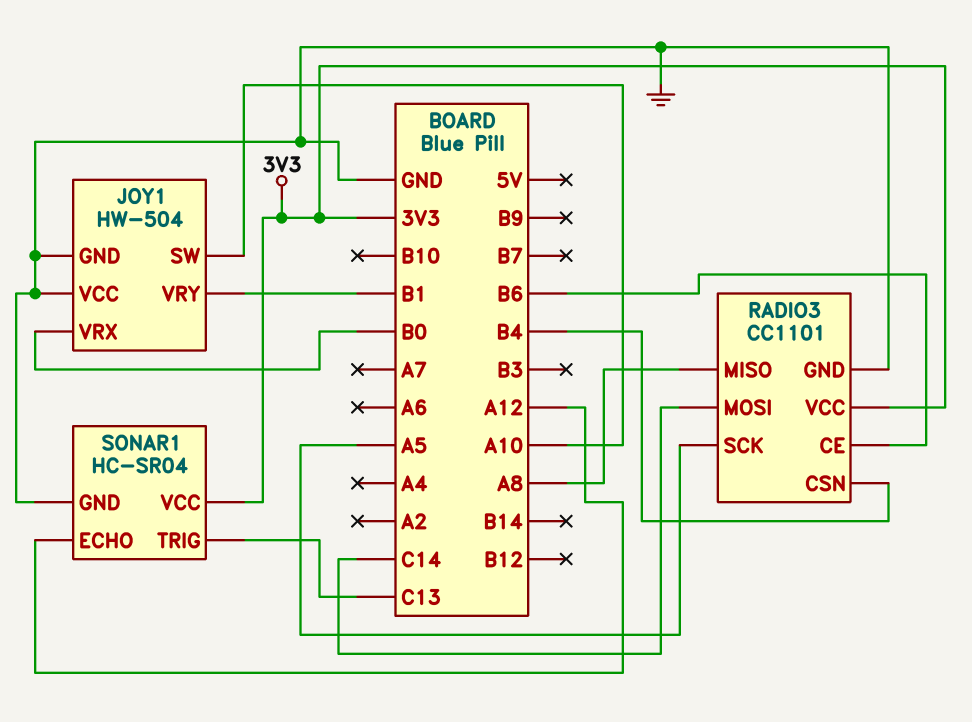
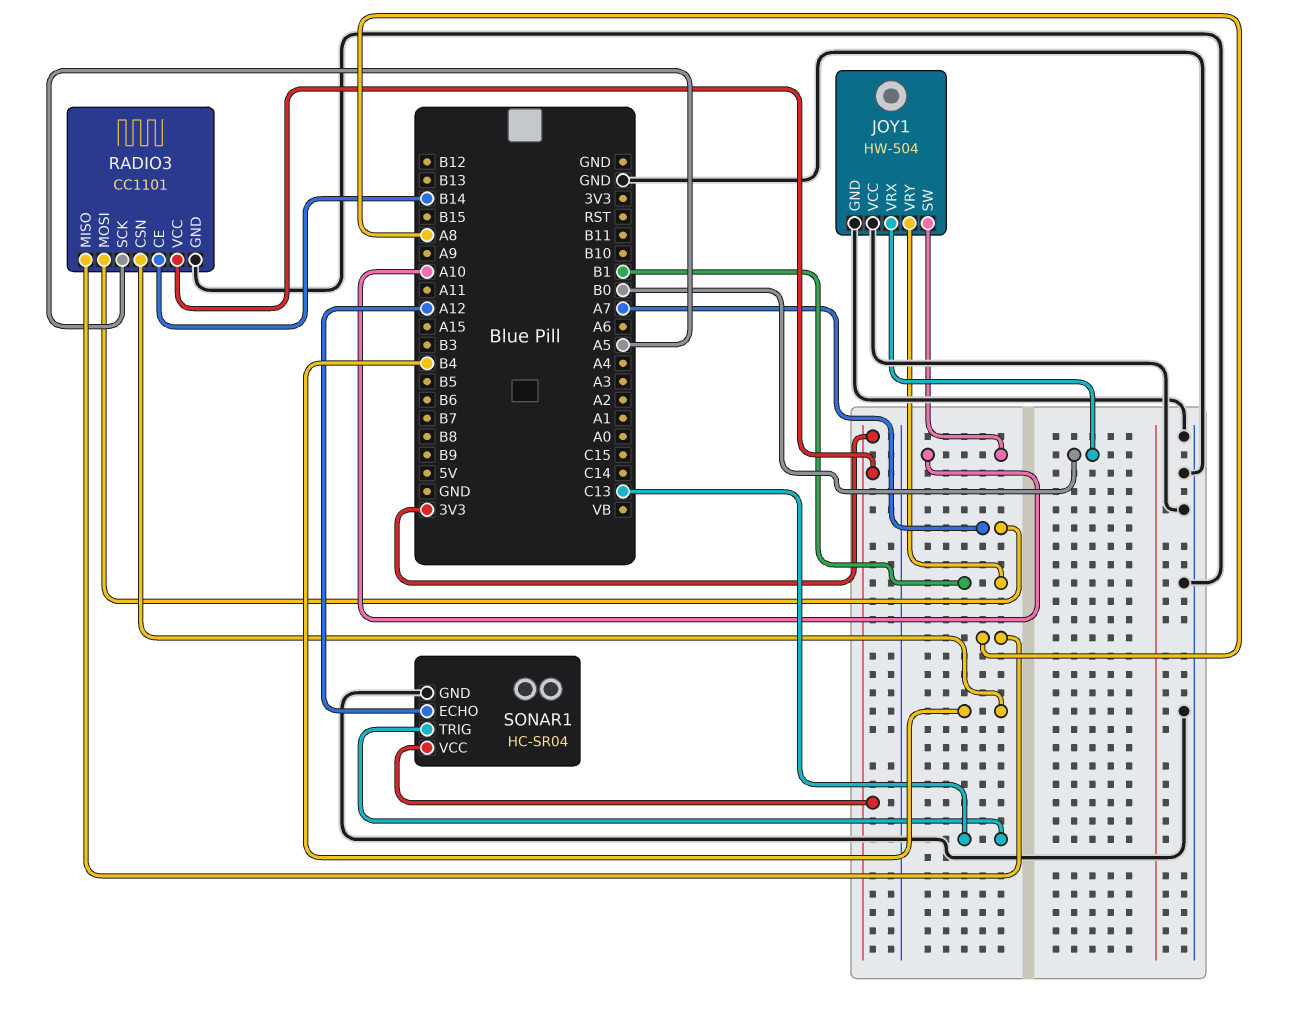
RADIO3 pin CE: B6 -> B14
RADIO3 pin MOSI: C14 -> A7

